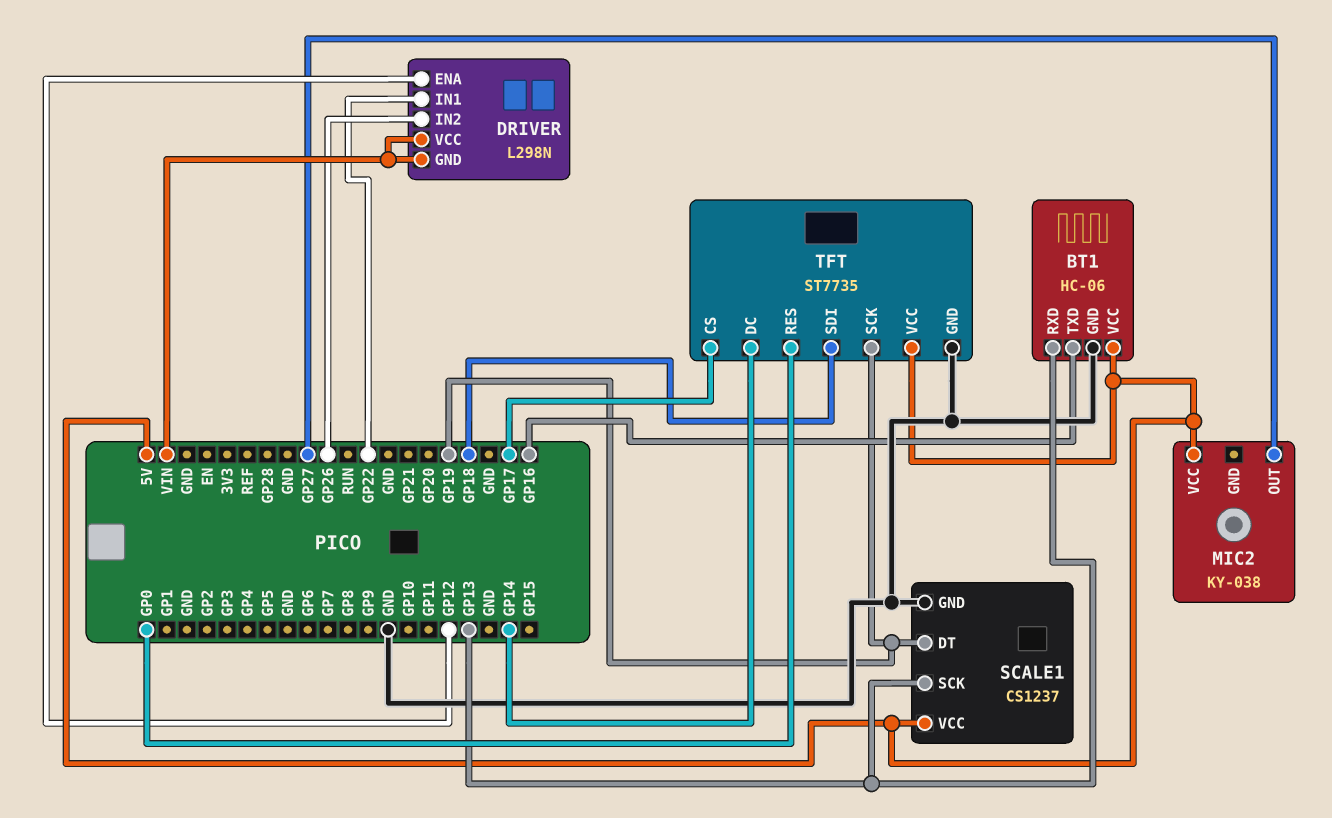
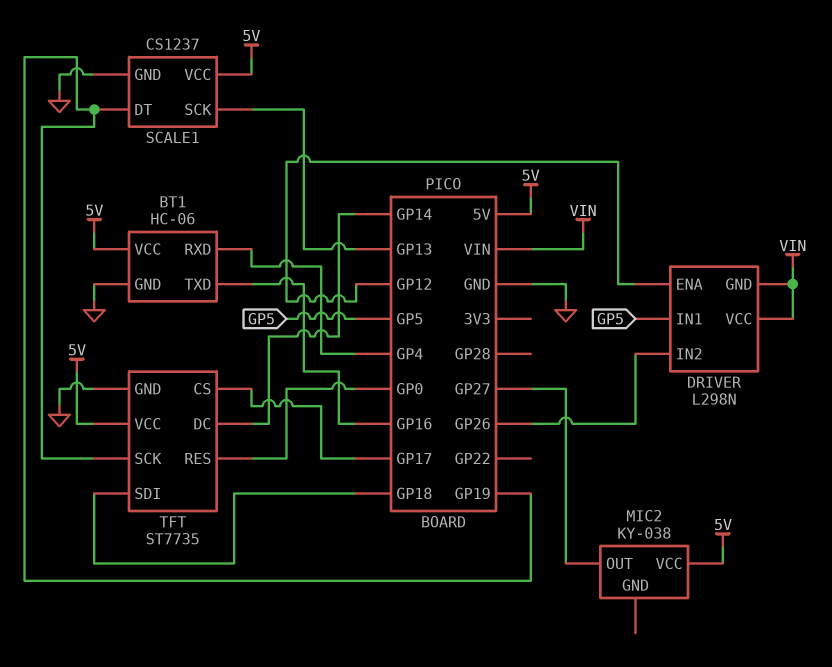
BT1 pin RXD: GP13 -> GP4
DRIVER pin IN1: GP22 -> GP5

